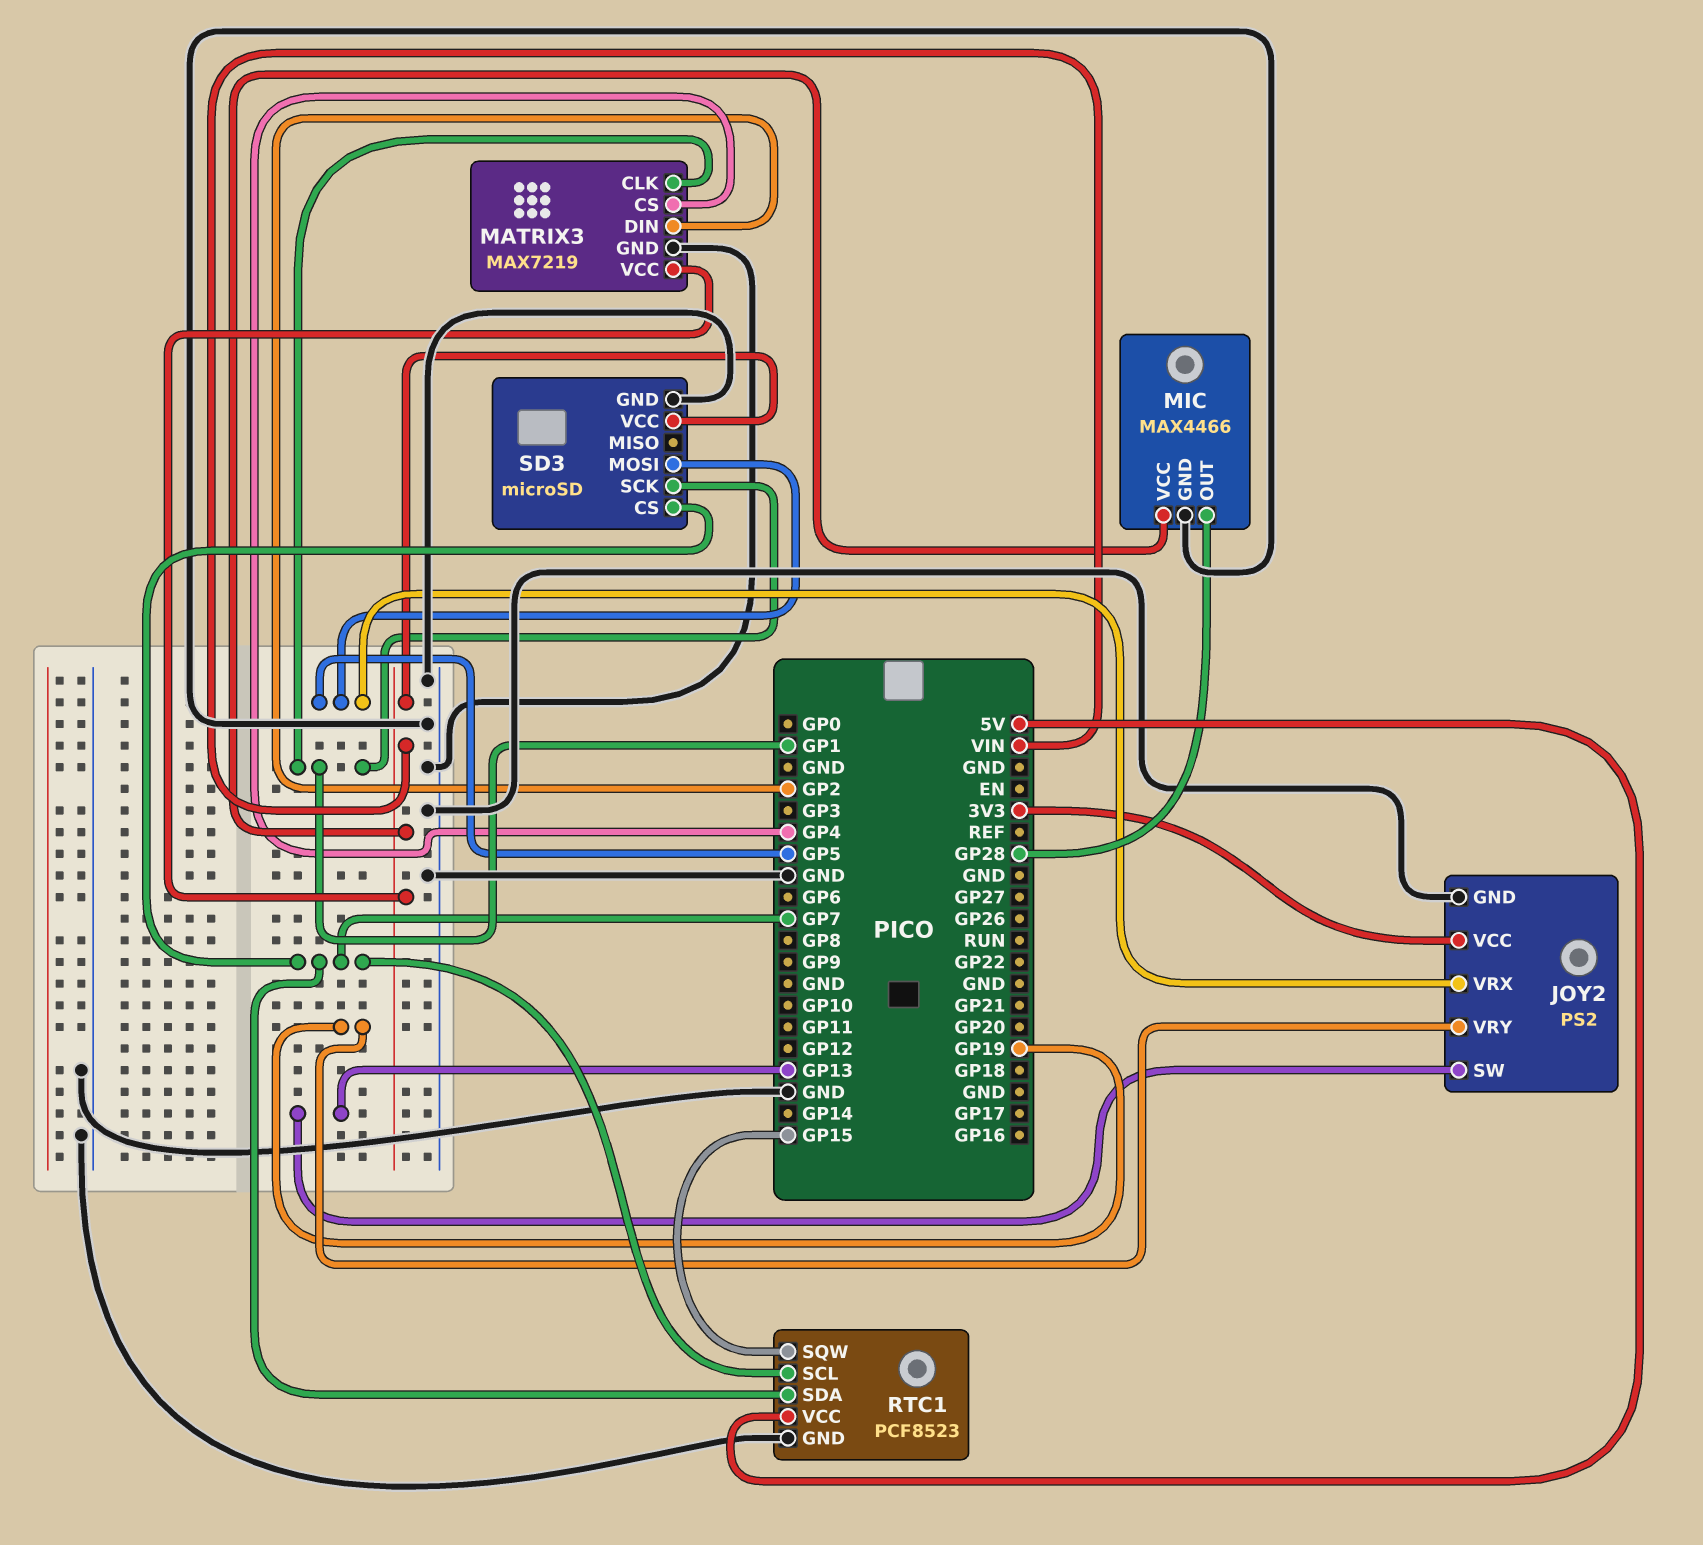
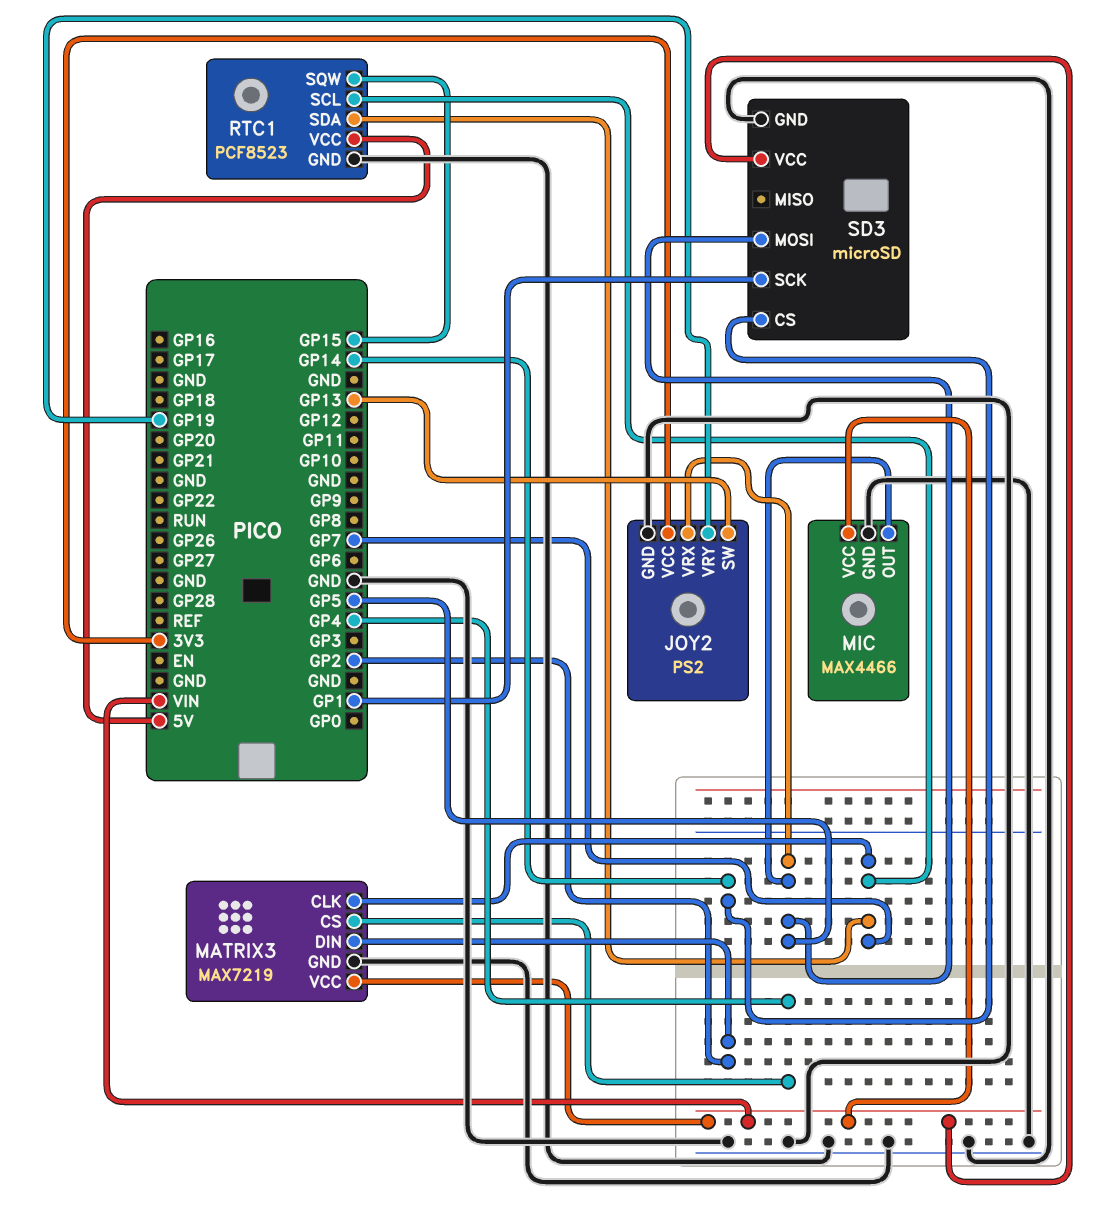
MATRIX3 pin CLK: GP1 -> GP7
MIC pin OUT: GP28 -> GP5
SD3 pin CS: GP7 -> GP14

